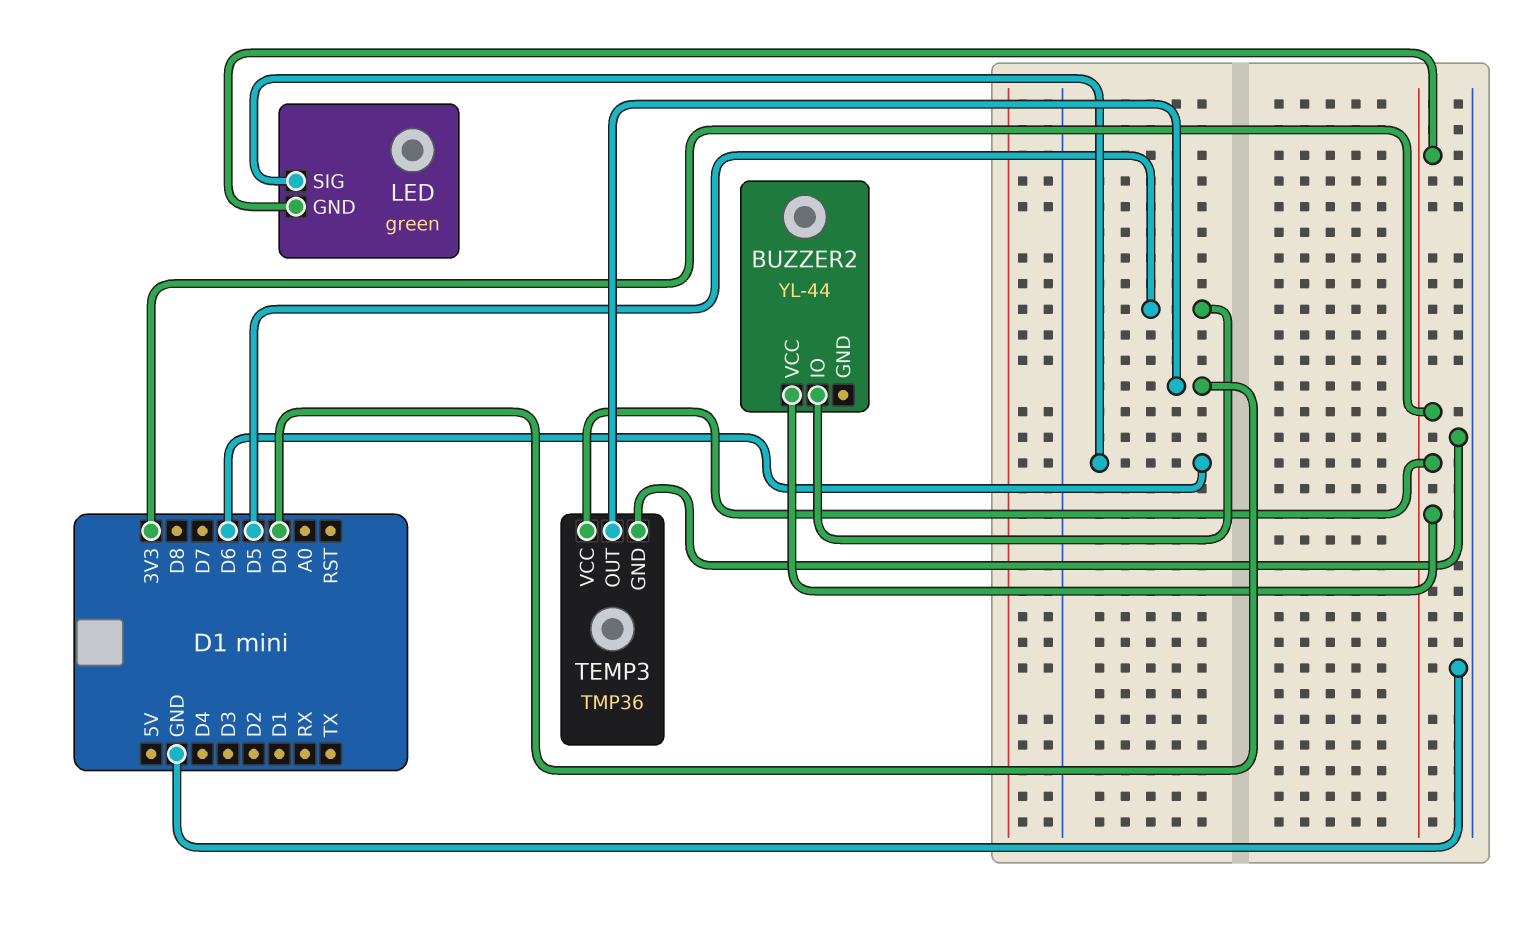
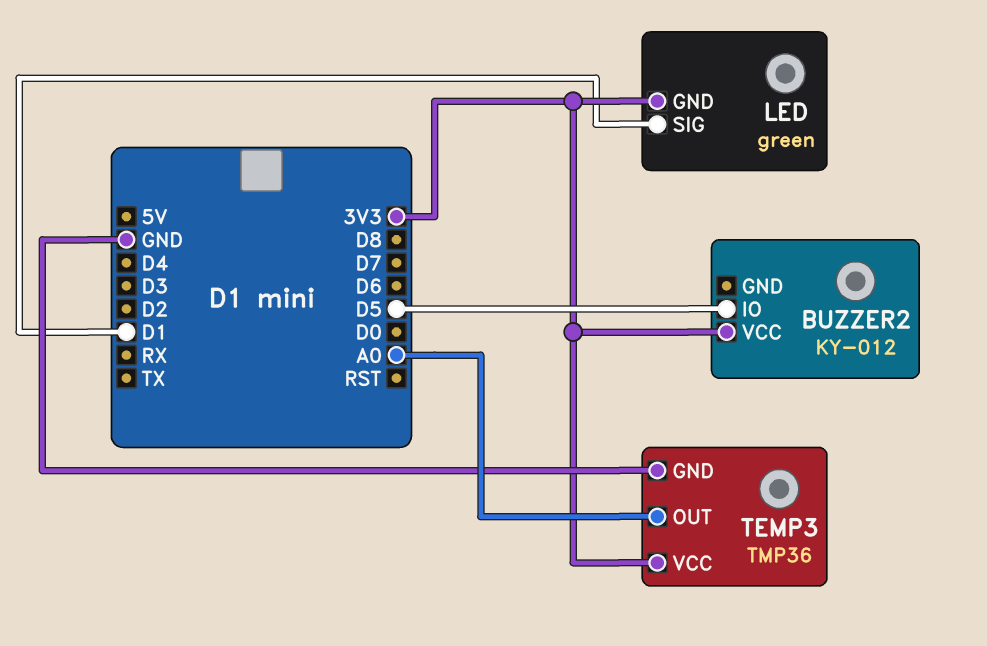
BUZZER2: YL-44 -> KY-012
LED pin SIG: D6 -> D1
TEMP3 pin OUT: D0 -> A0

